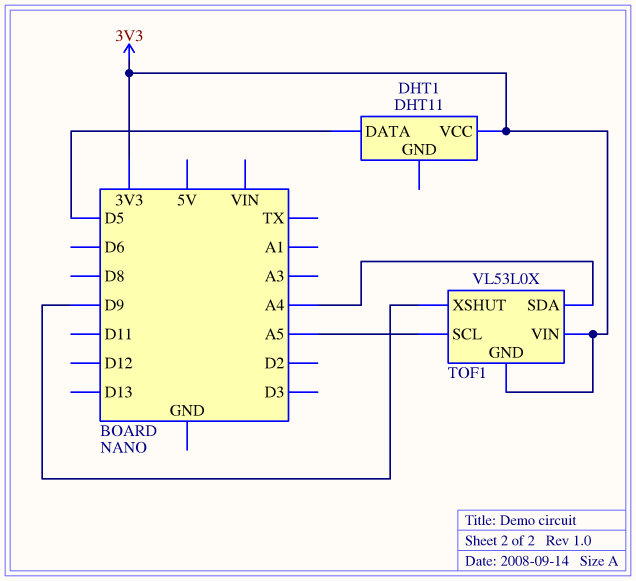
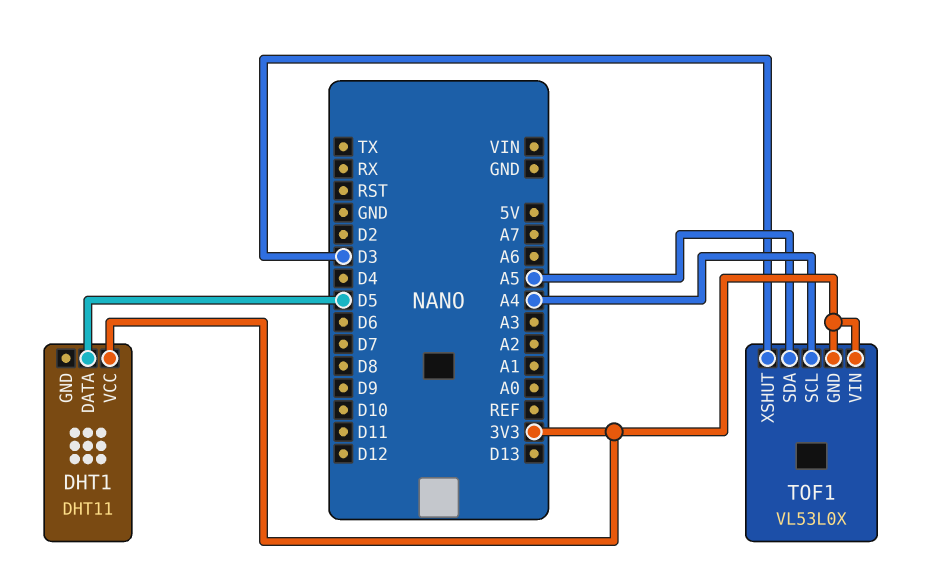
TOF1 pin SCL: A5 -> A4
TOF1 pin SDA: A4 -> A5
TOF1 pin XSHUT: D9 -> D3

